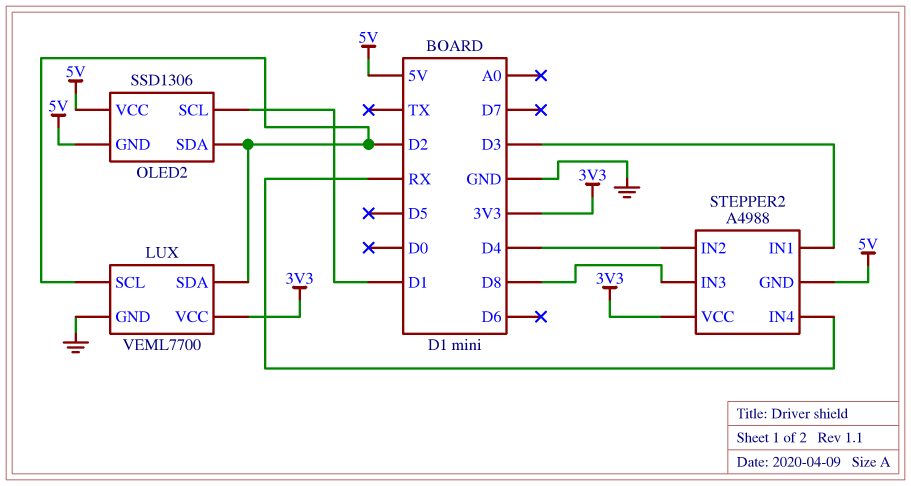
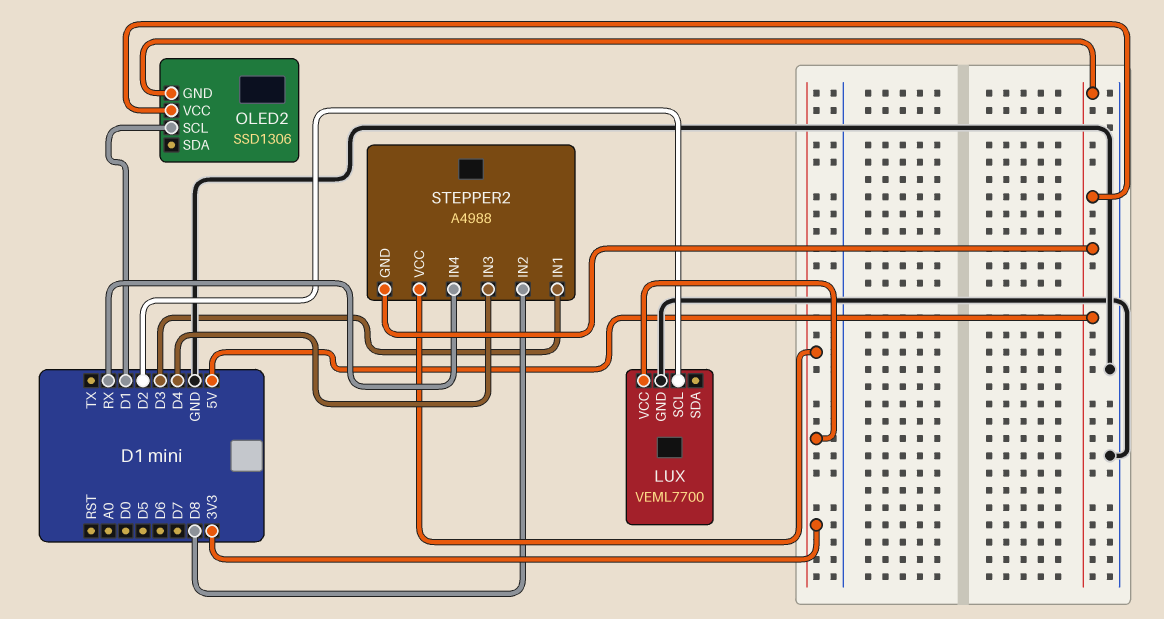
LUX pin SDA: D2 -> none
OLED2 pin SDA: D2 -> none
STEPPER2 pin IN2: D4 -> D8
STEPPER2 pin IN3: D8 -> D4

